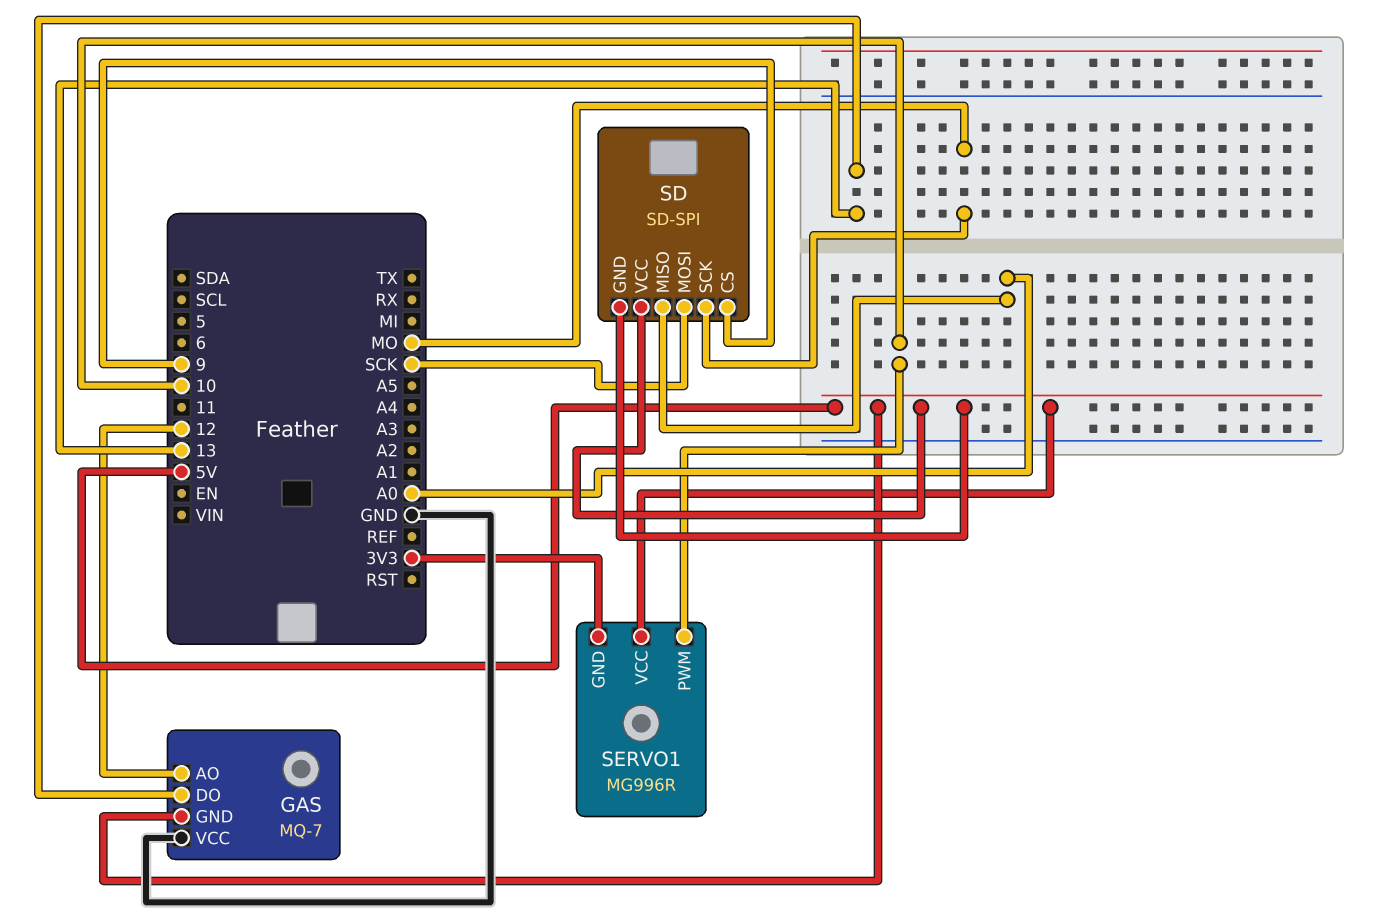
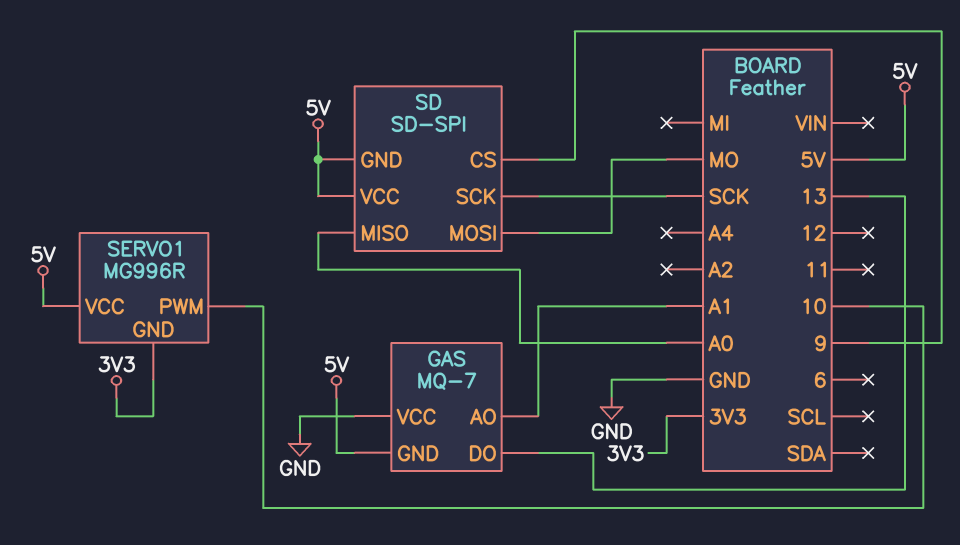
GAS pin AO: 12 -> A1
SD pin MOSI: SCK -> MO
SD pin SCK: MO -> SCK

